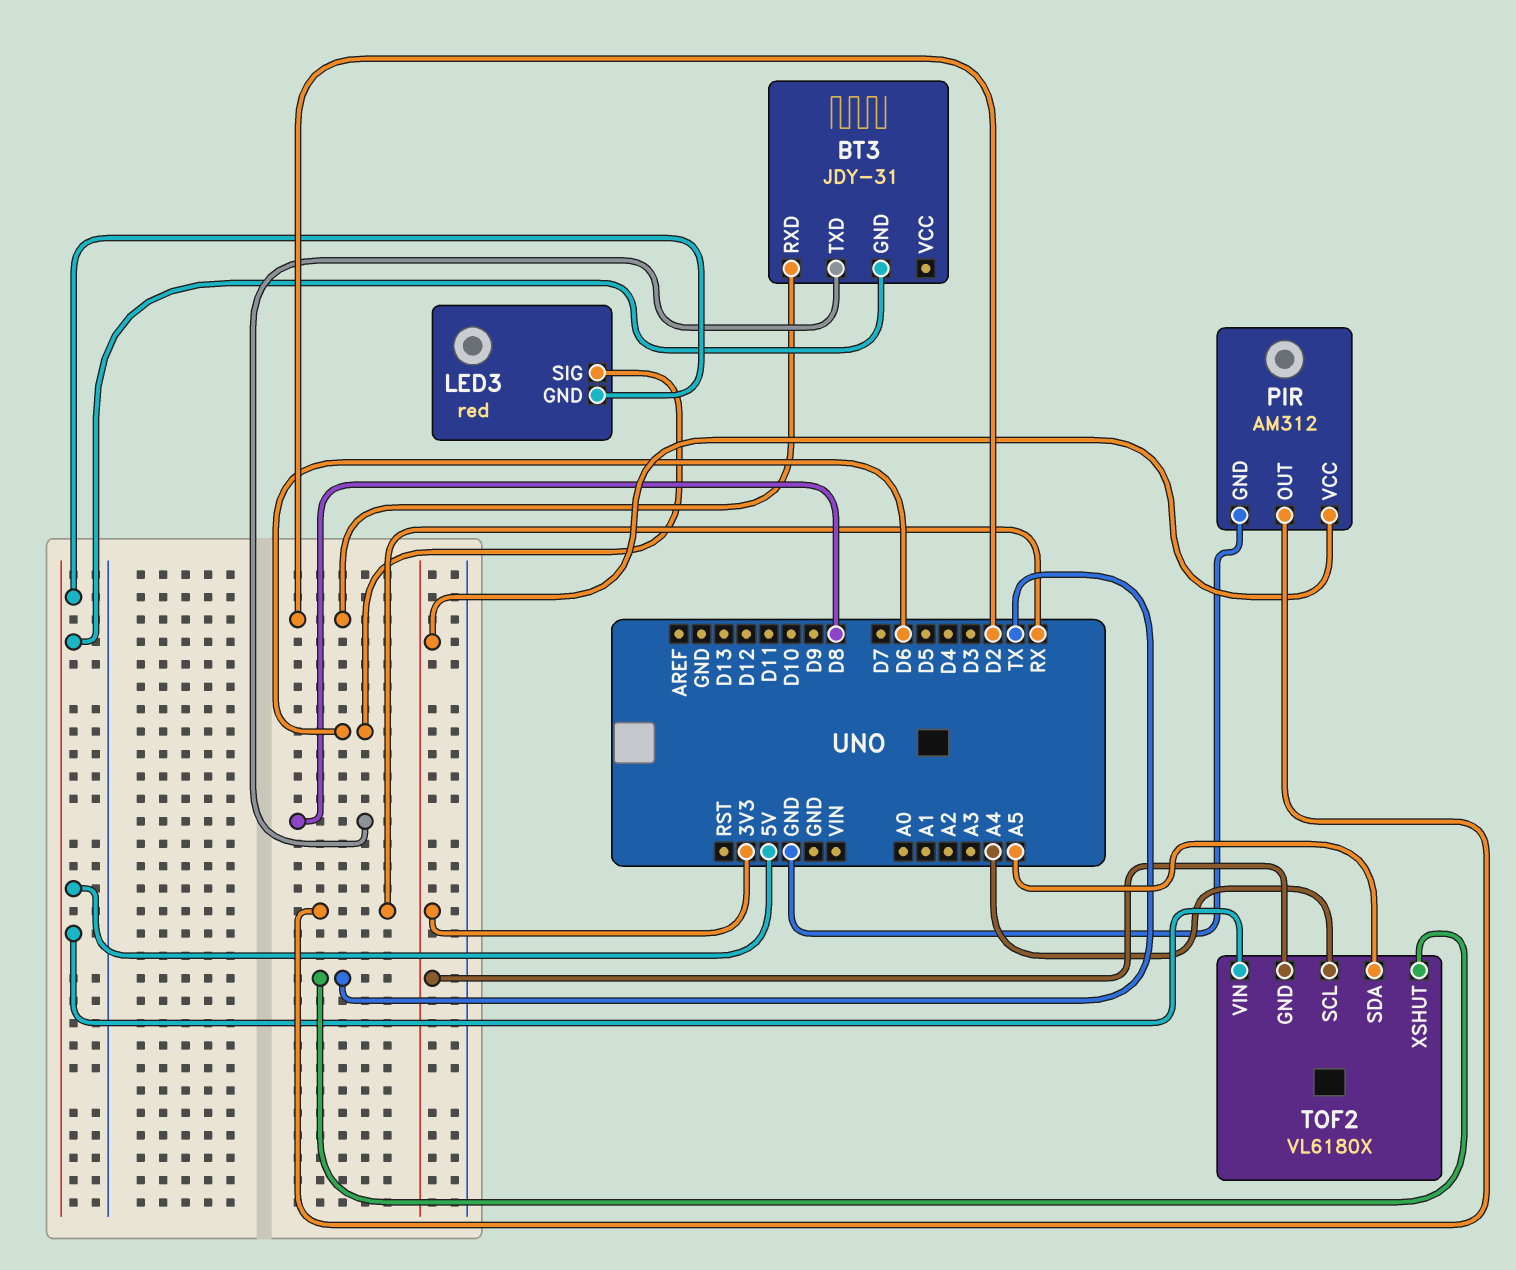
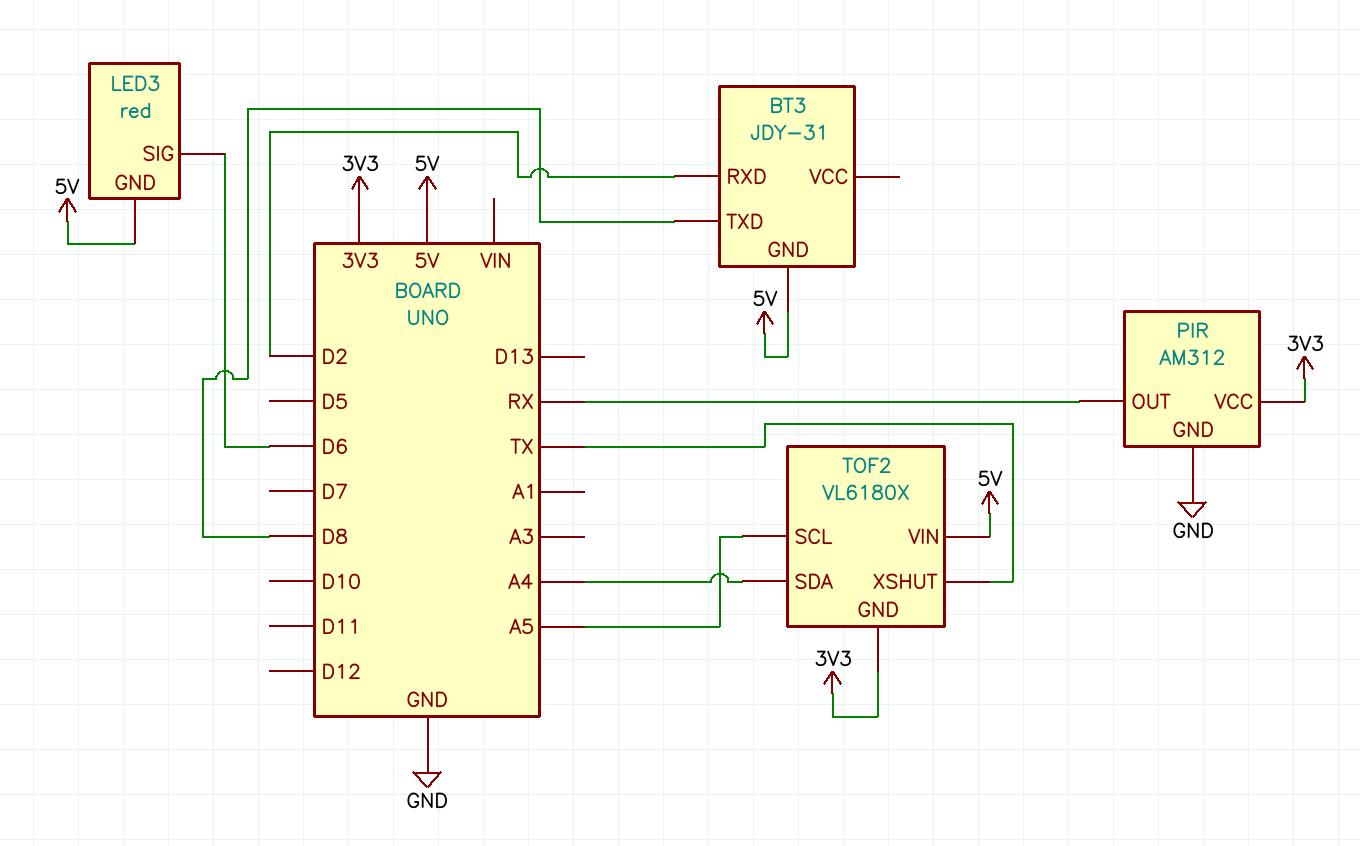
TOF2 pin SCL: A4 -> A5
TOF2 pin SDA: A5 -> A4

